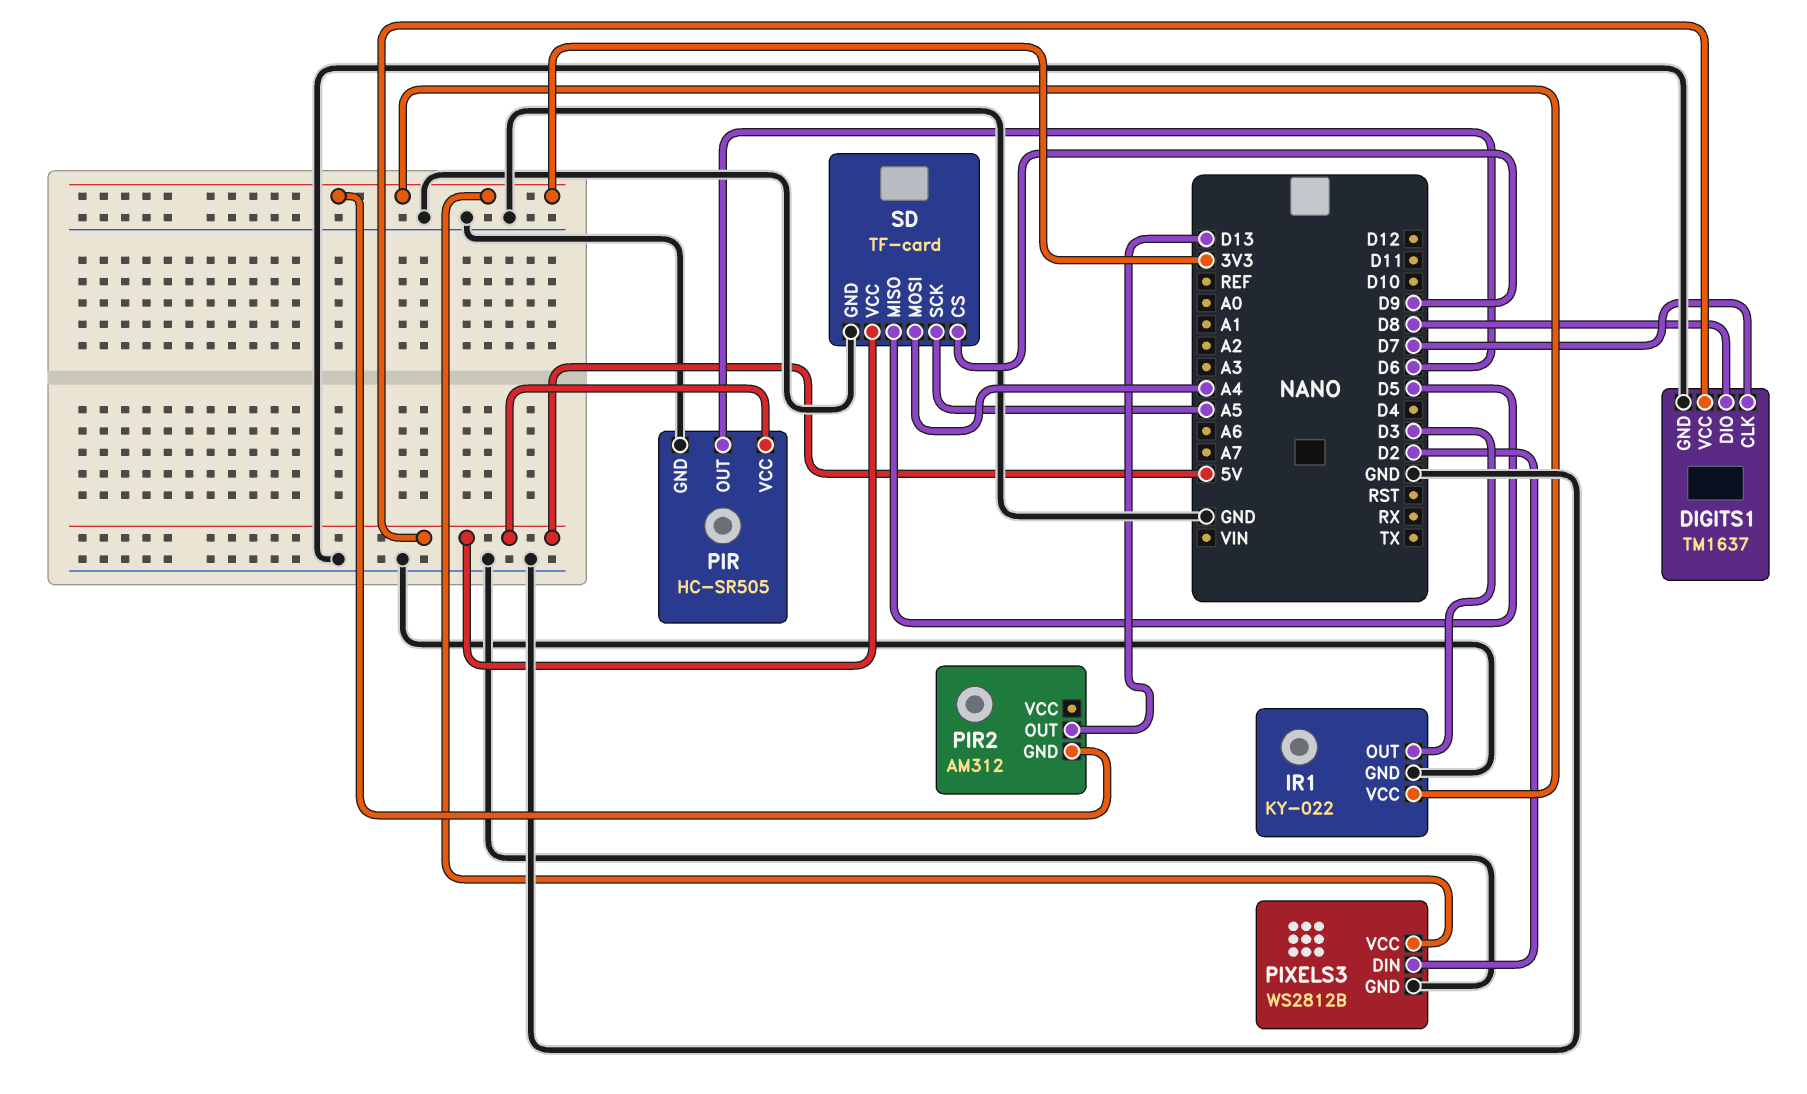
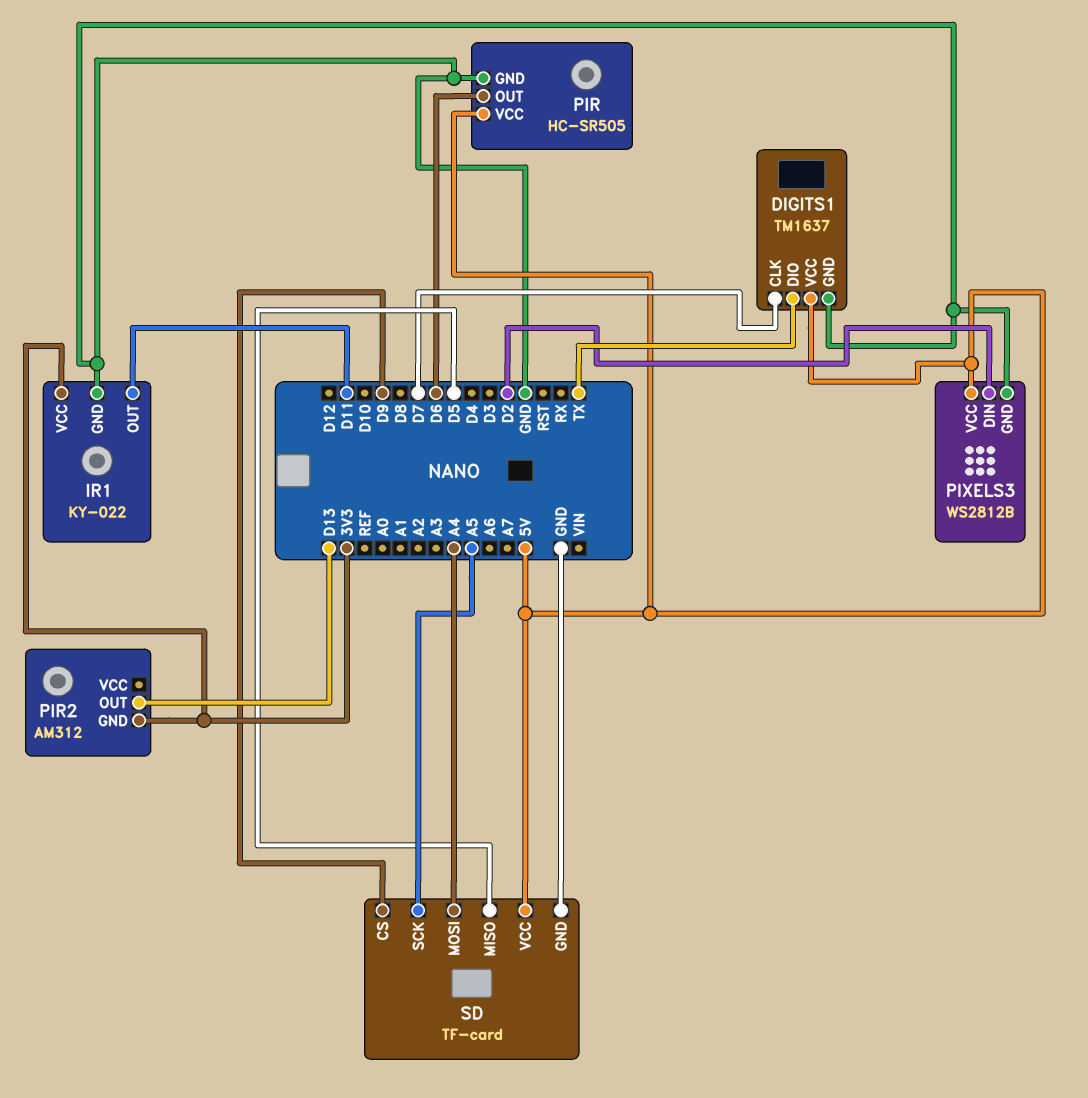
DIGITS1 pin DIO: D8 -> TX
IR1 pin OUT: D3 -> D11
PIXELS3 pin VCC: 3V3 -> 5V

